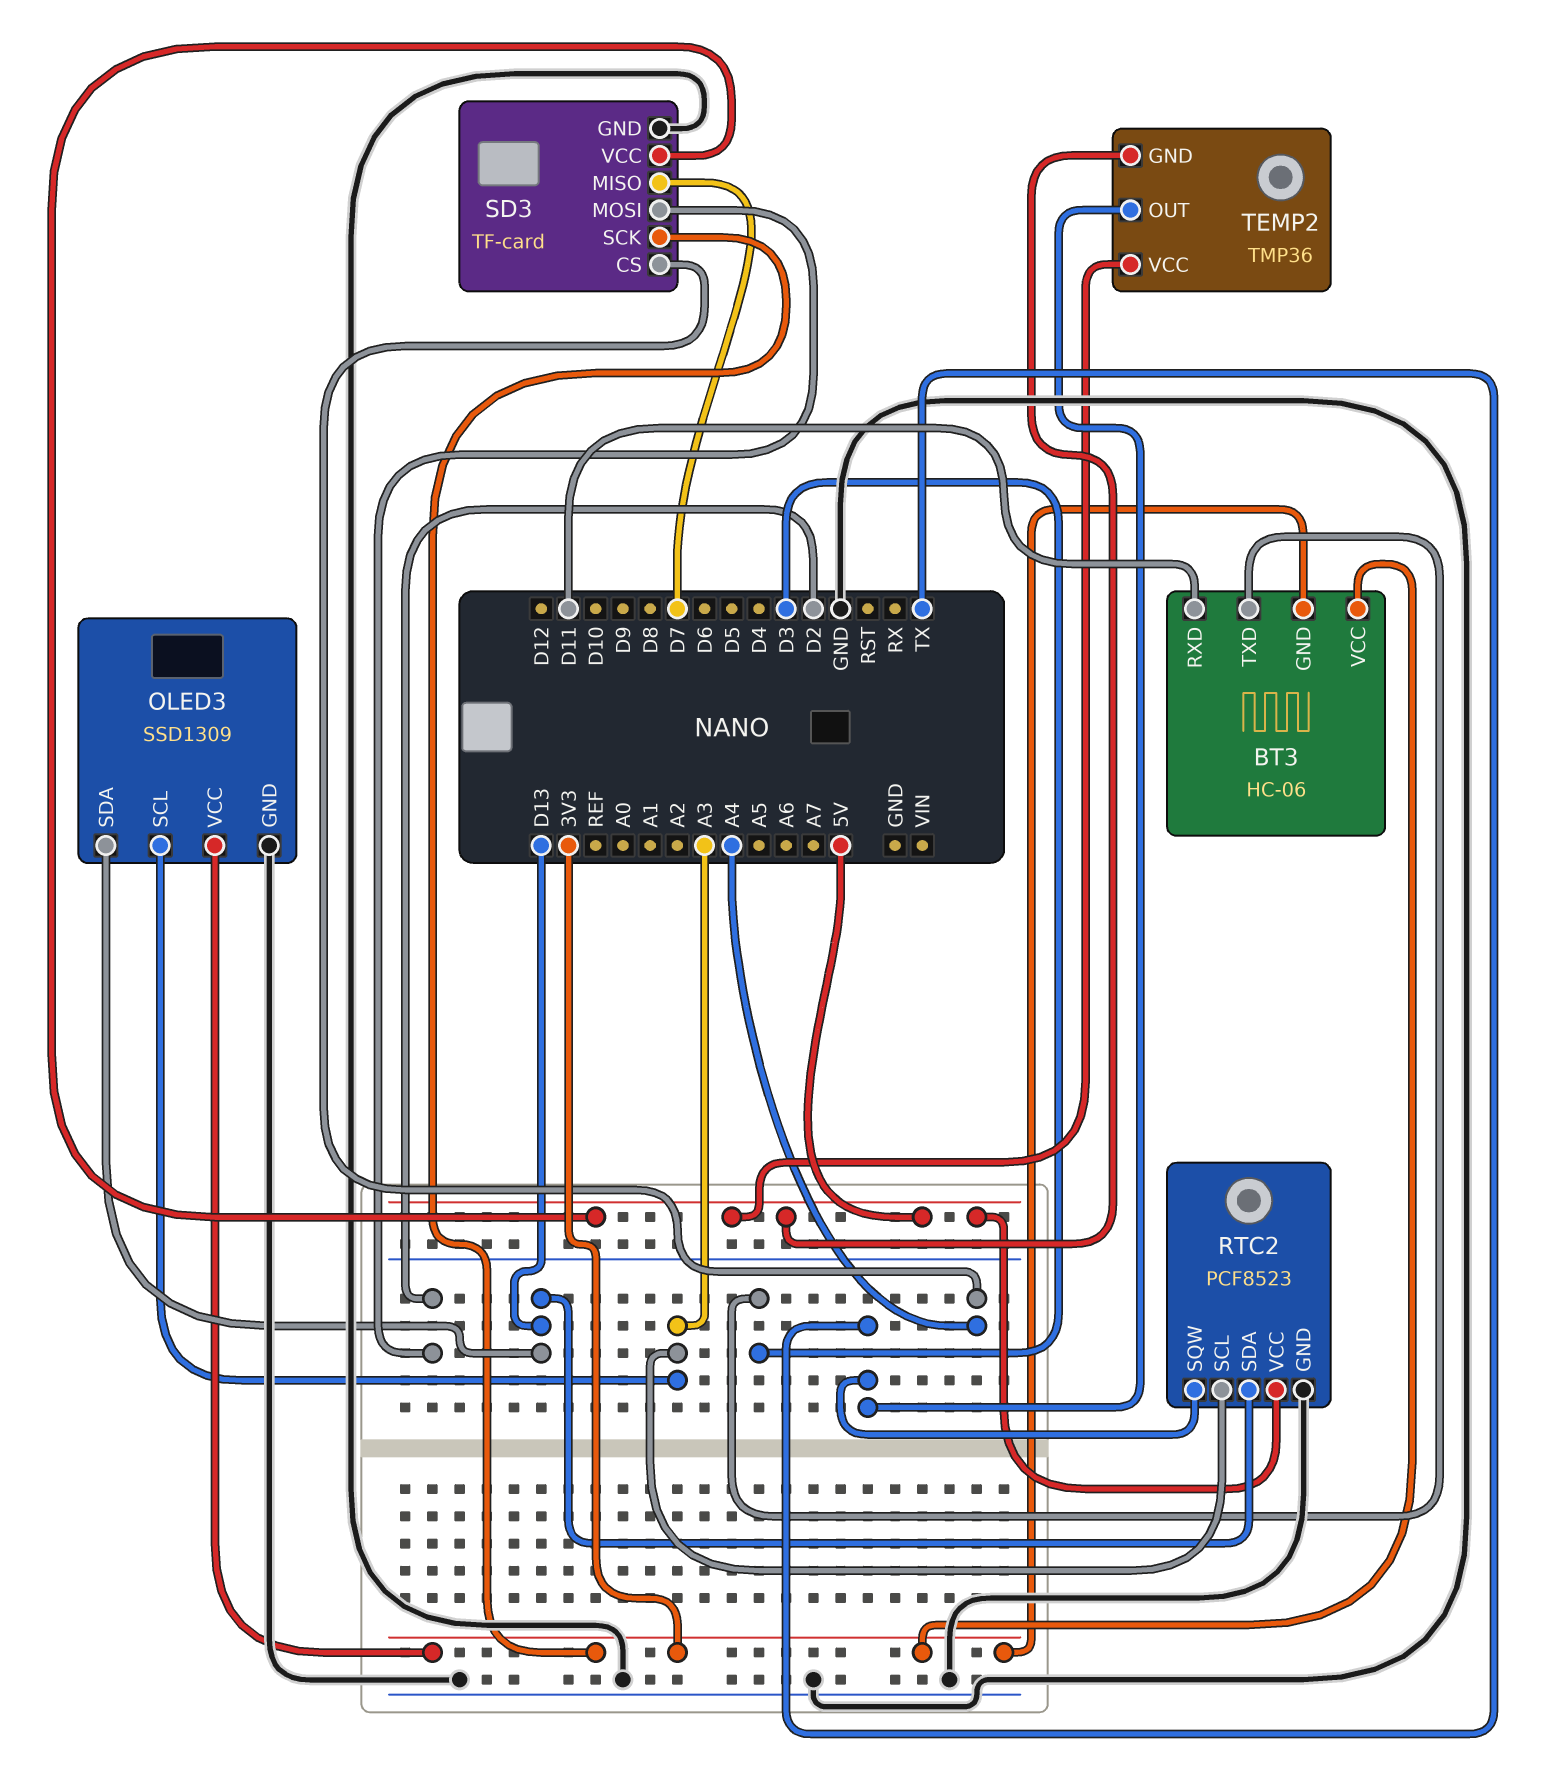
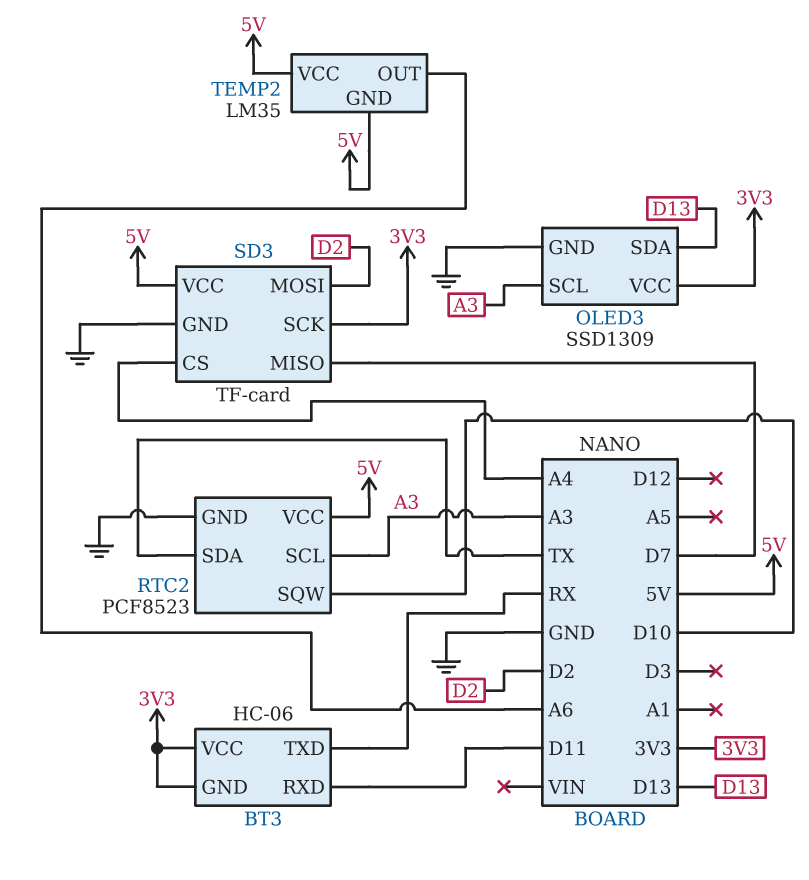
BT3 pin TXD: D3 -> RX
RTC2 pin SDA: D13 -> TX
RTC2 pin SQW: TX -> D10
TEMP2: TMP36 -> LM35
TEMP2 pin OUT: TX -> A6

